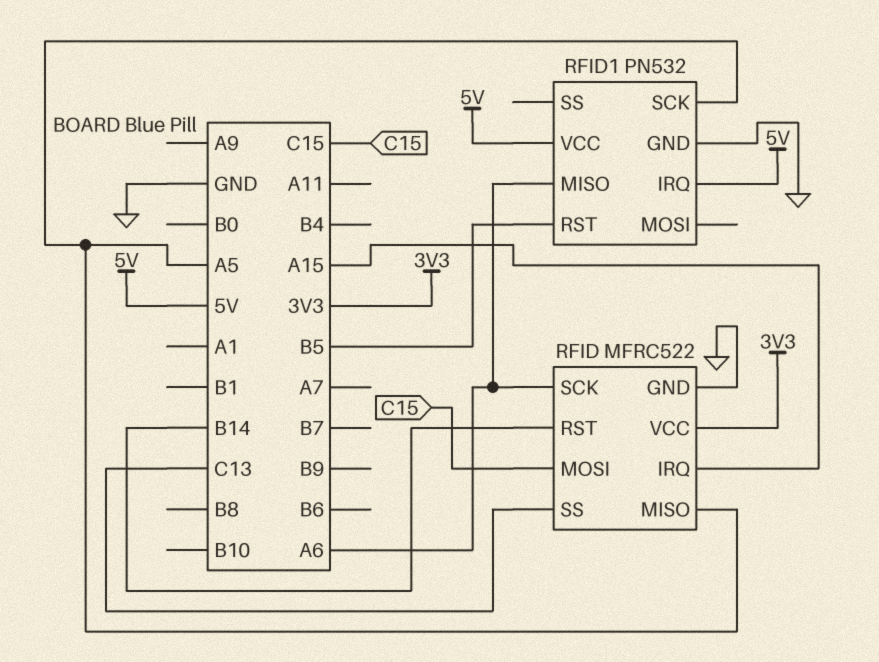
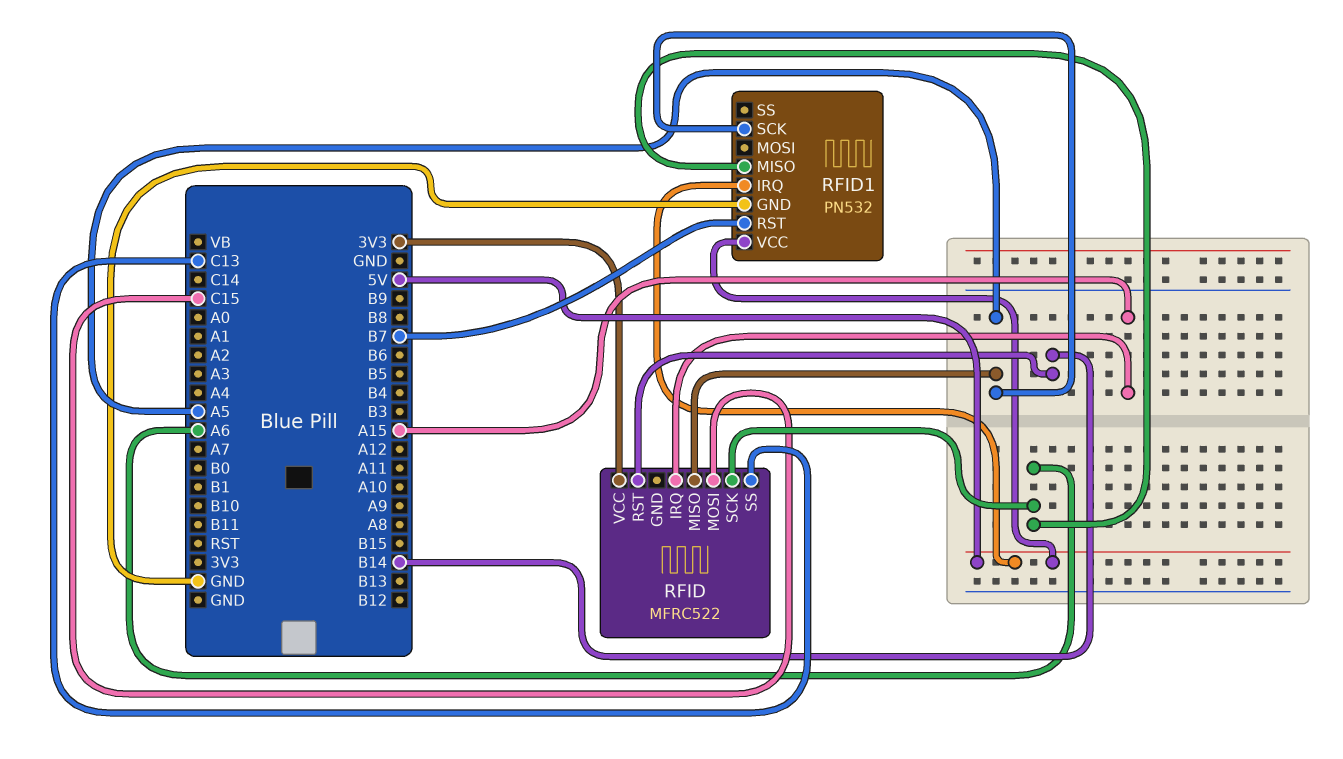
RFID pin GND: GND -> none
RFID1 pin RST: B5 -> B7

